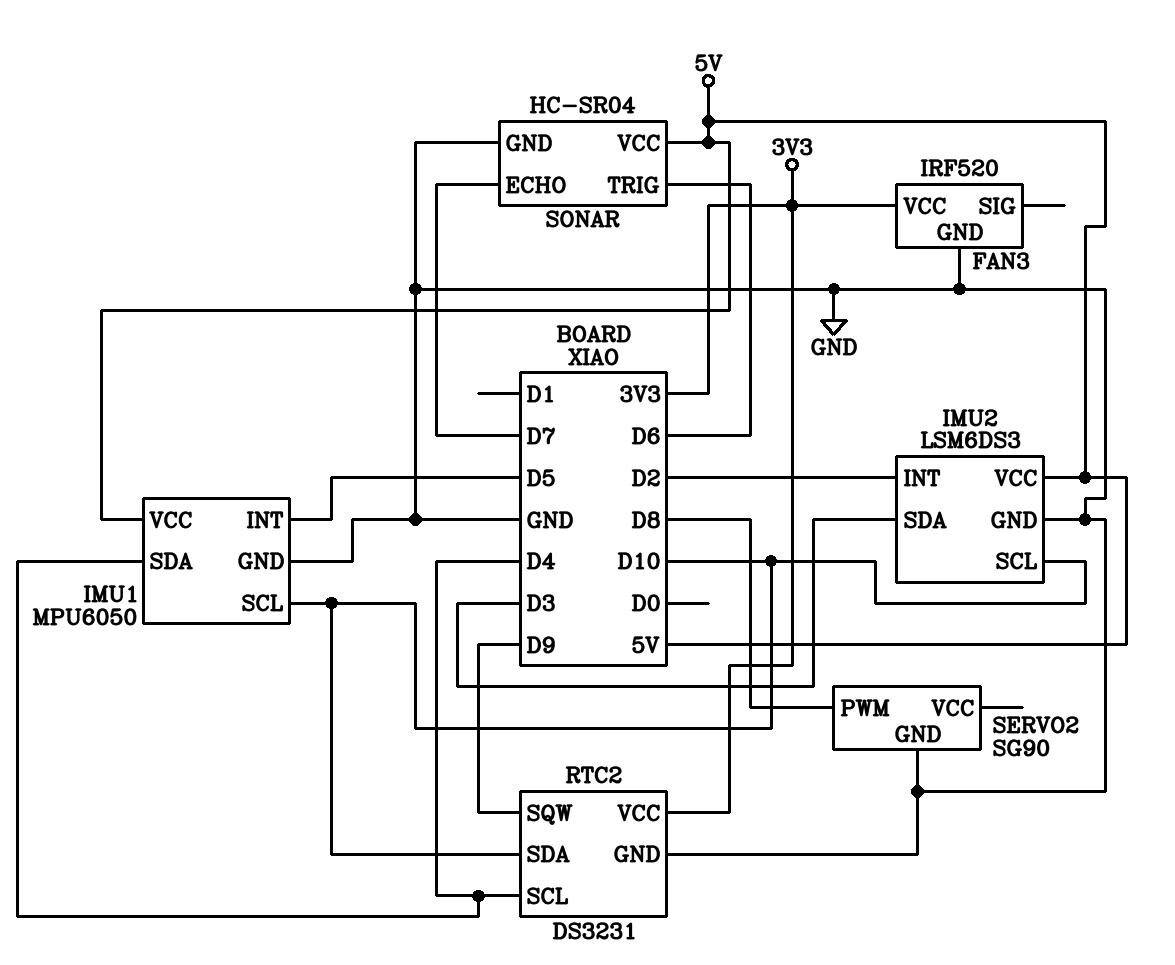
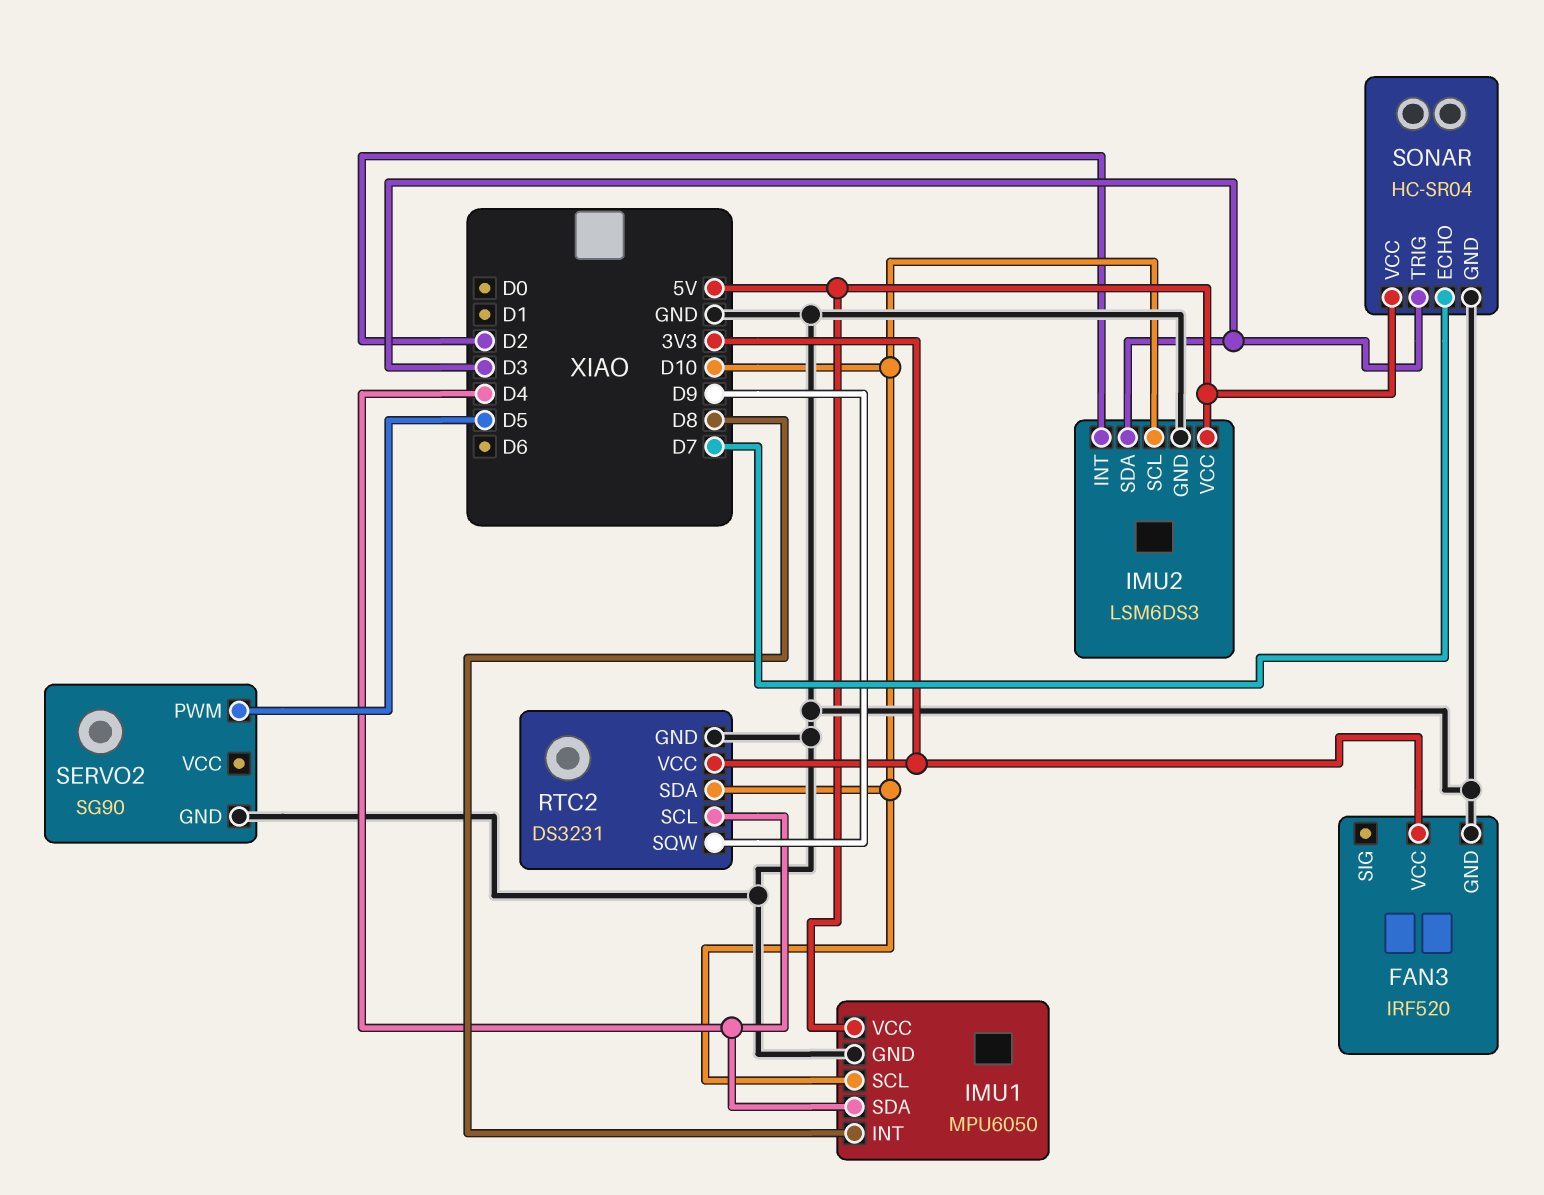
IMU1 pin INT: D5 -> D8
SERVO2 pin PWM: D8 -> D5
SONAR pin TRIG: D6 -> D3

